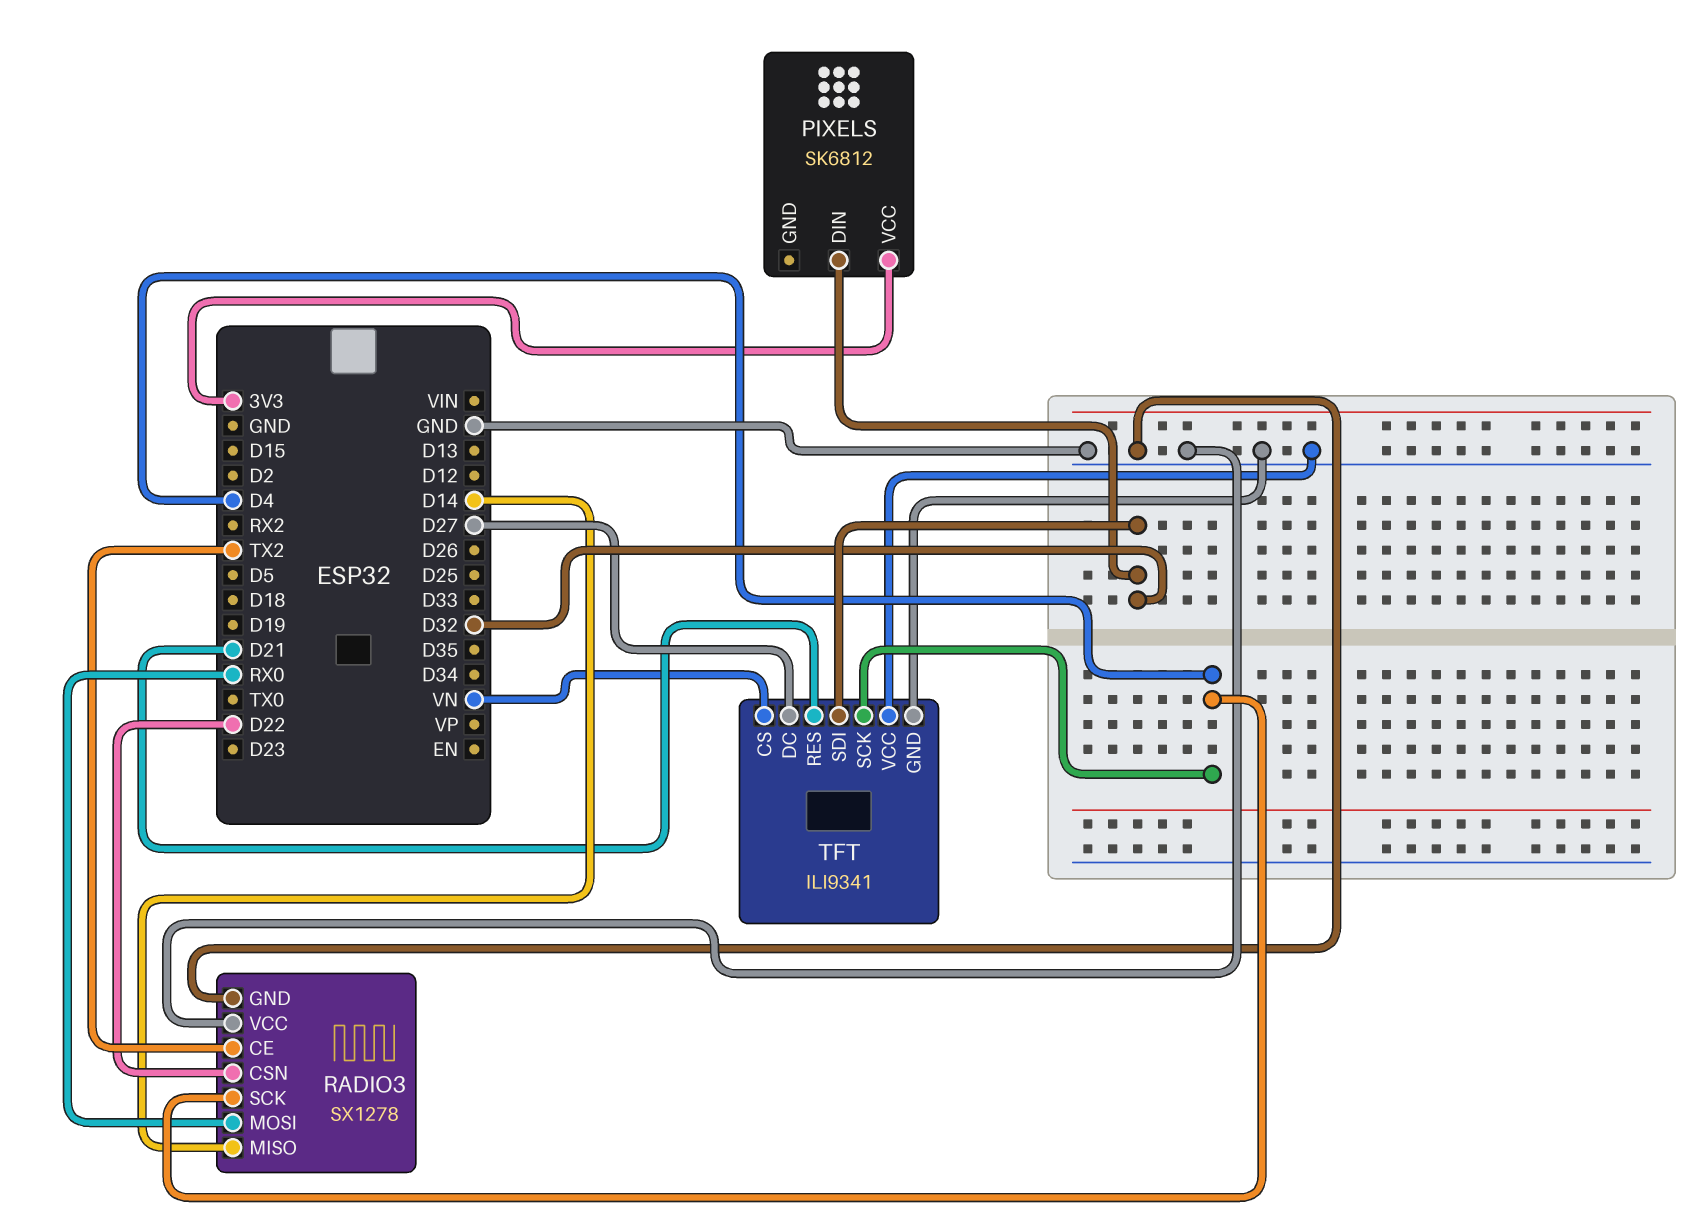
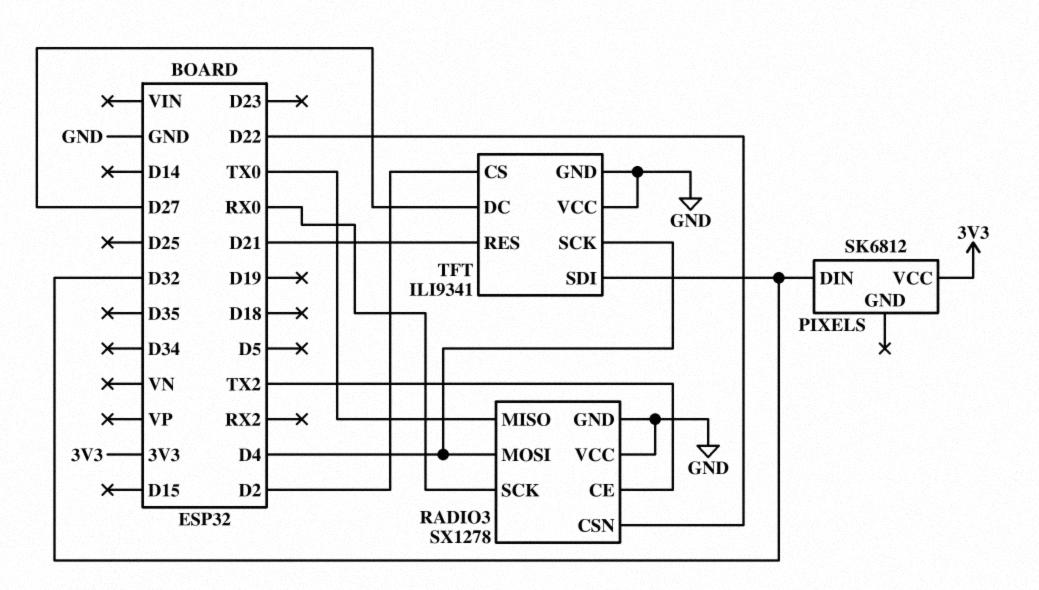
RADIO3 pin MISO: D14 -> TX0
RADIO3 pin MOSI: RX0 -> D4
RADIO3 pin SCK: D4 -> RX0
TFT pin CS: VN -> D2

